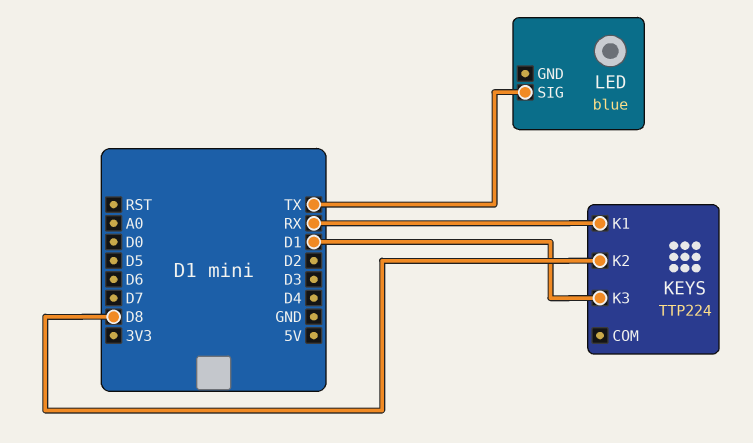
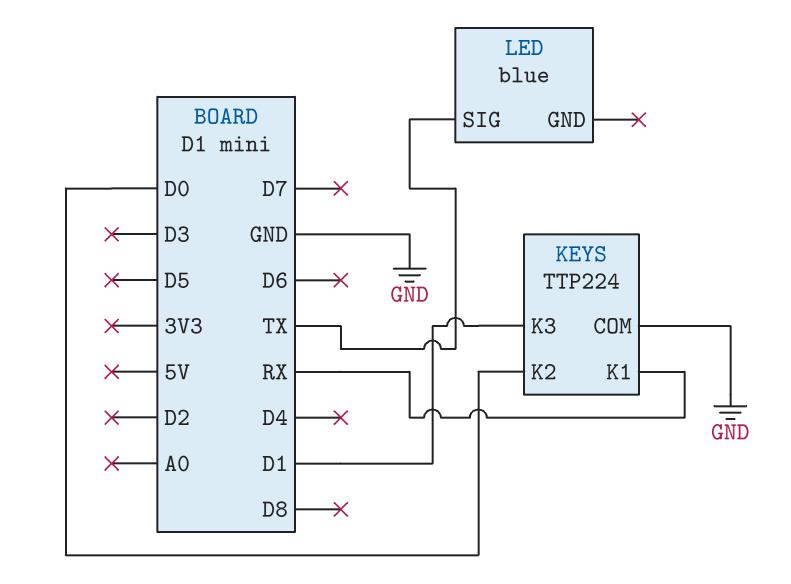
KEYS pin COM: none -> GND
KEYS pin K2: D8 -> D0

